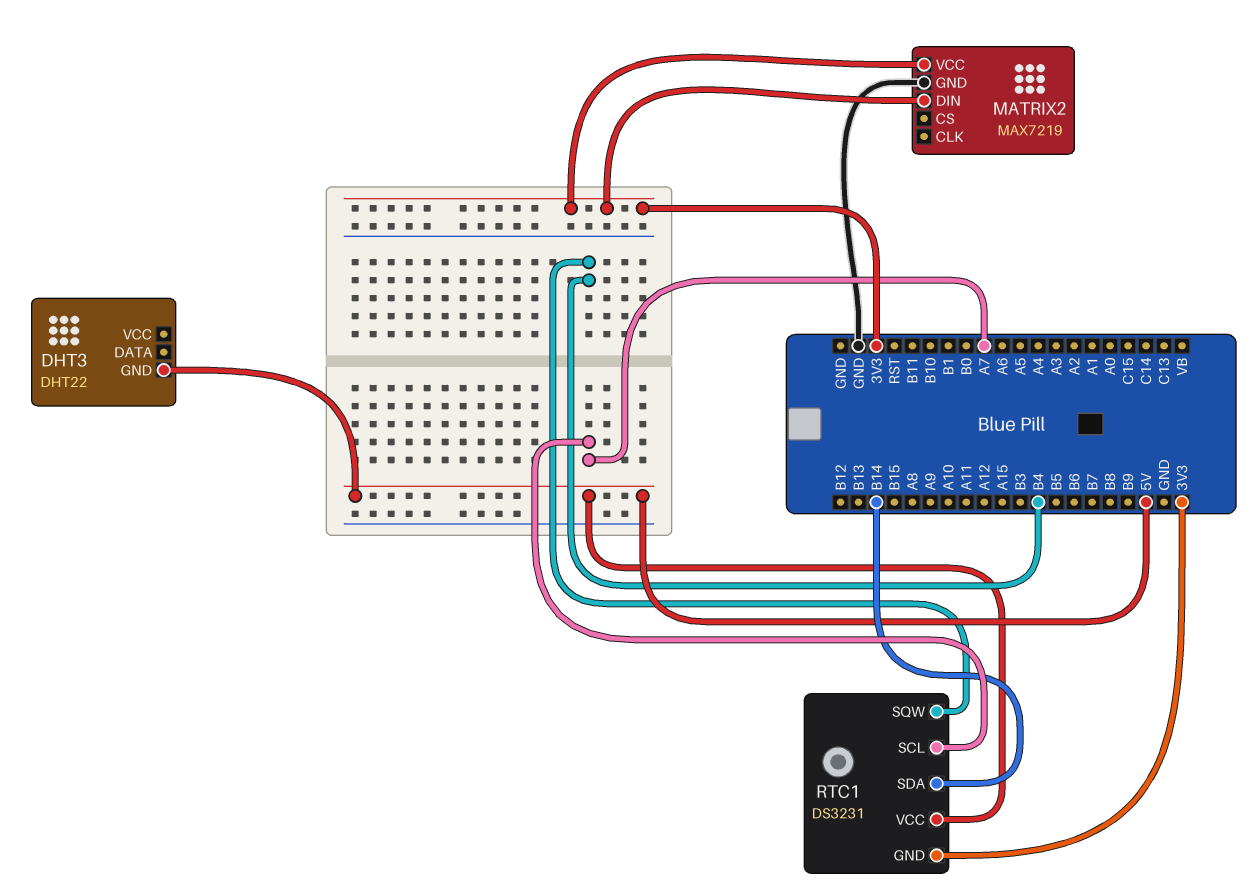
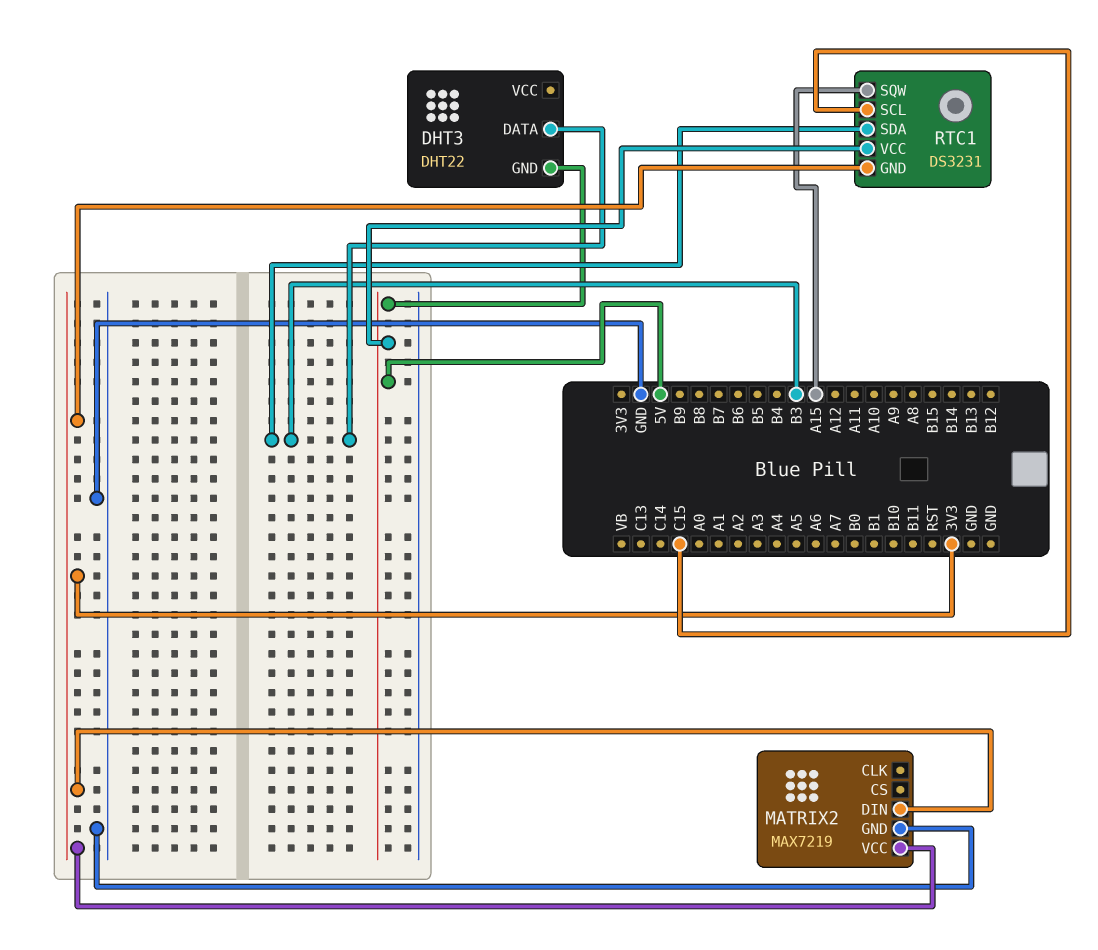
DHT3 pin DATA: none -> B3
RTC1 pin SCL: A7 -> C15
RTC1 pin SDA: B14 -> B3
RTC1 pin SQW: B4 -> A15

